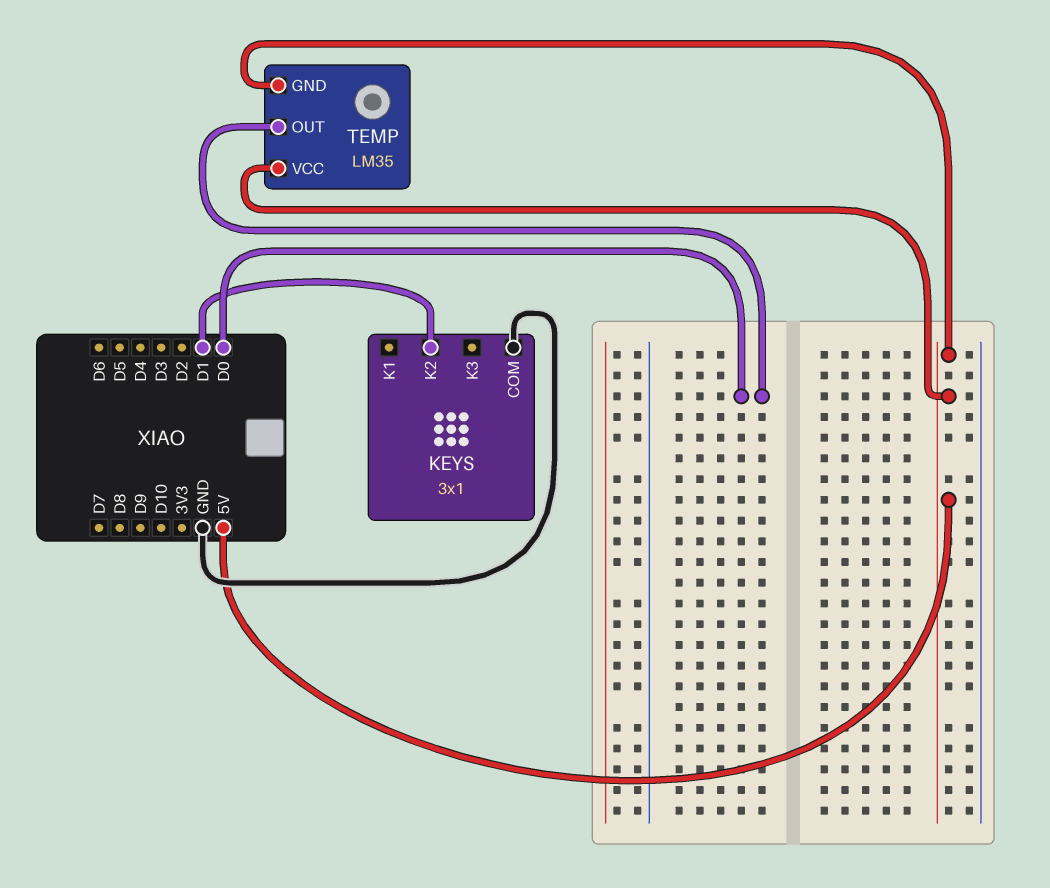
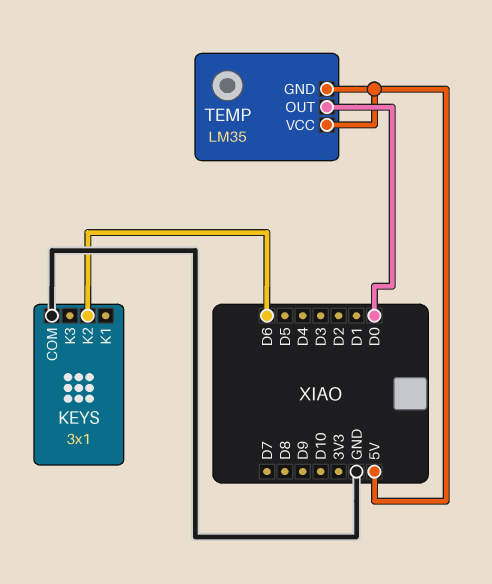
KEYS pin K2: D1 -> D6

